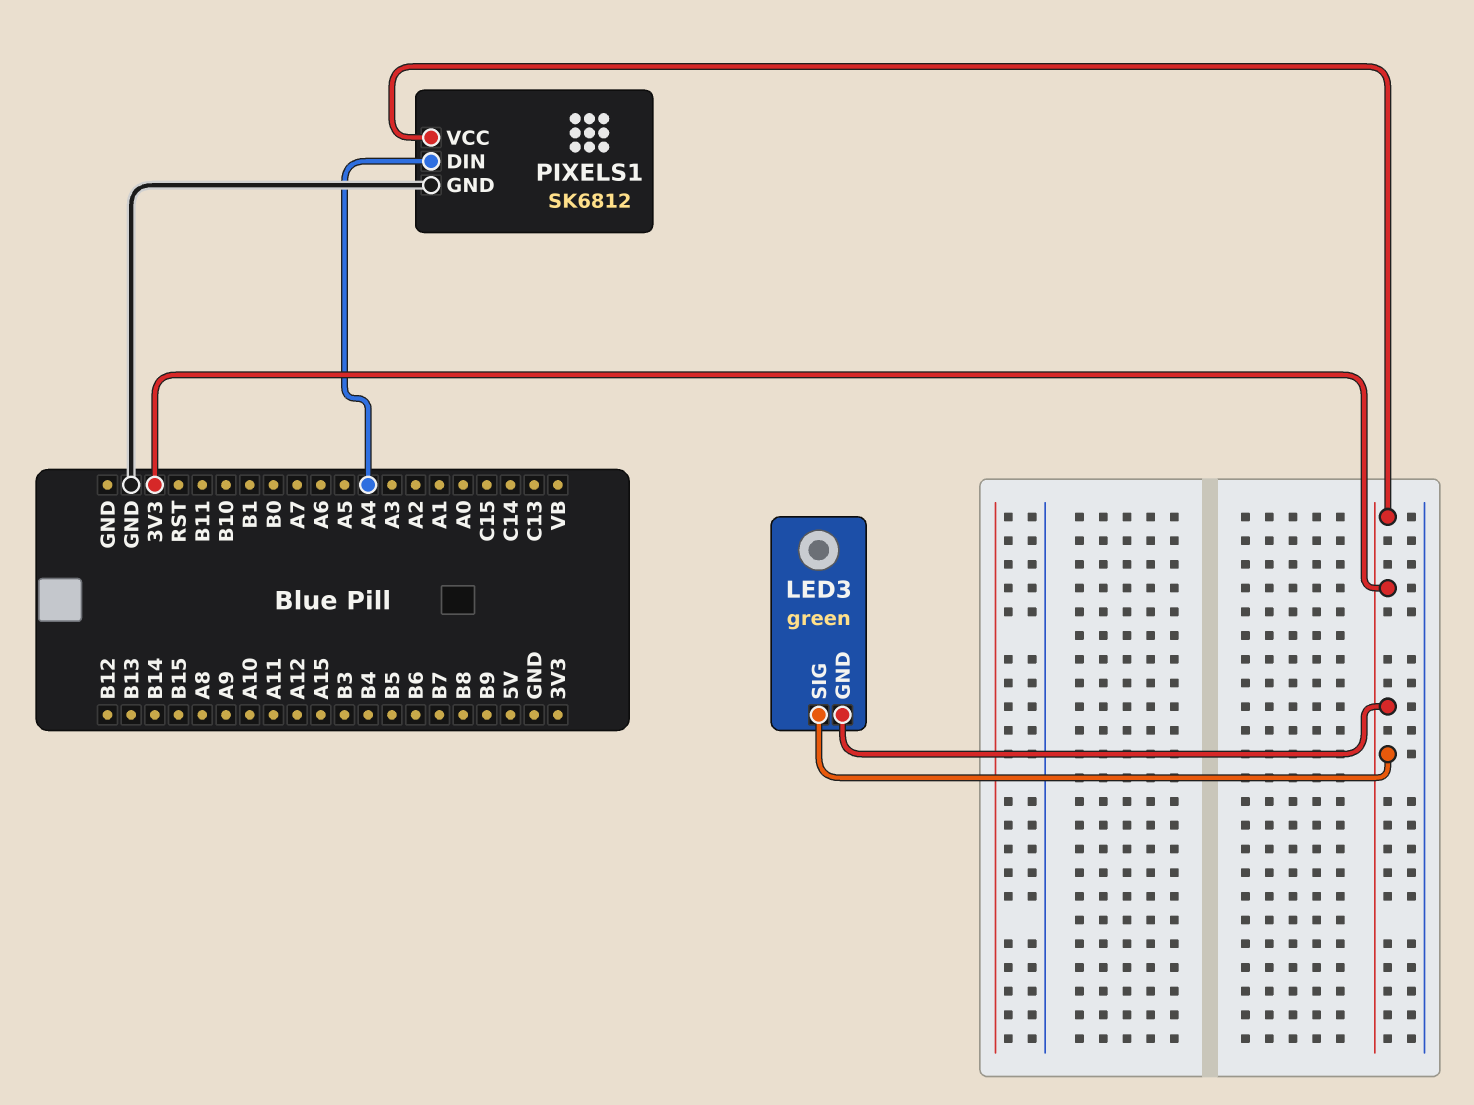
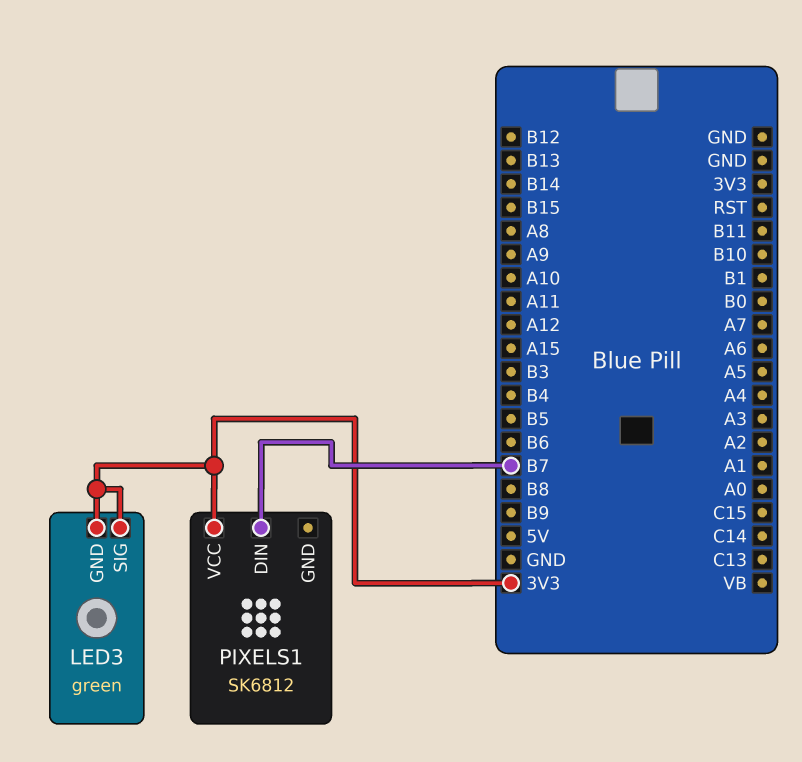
PIXELS1 pin DIN: A4 -> B7
PIXELS1 pin GND: GND -> none

